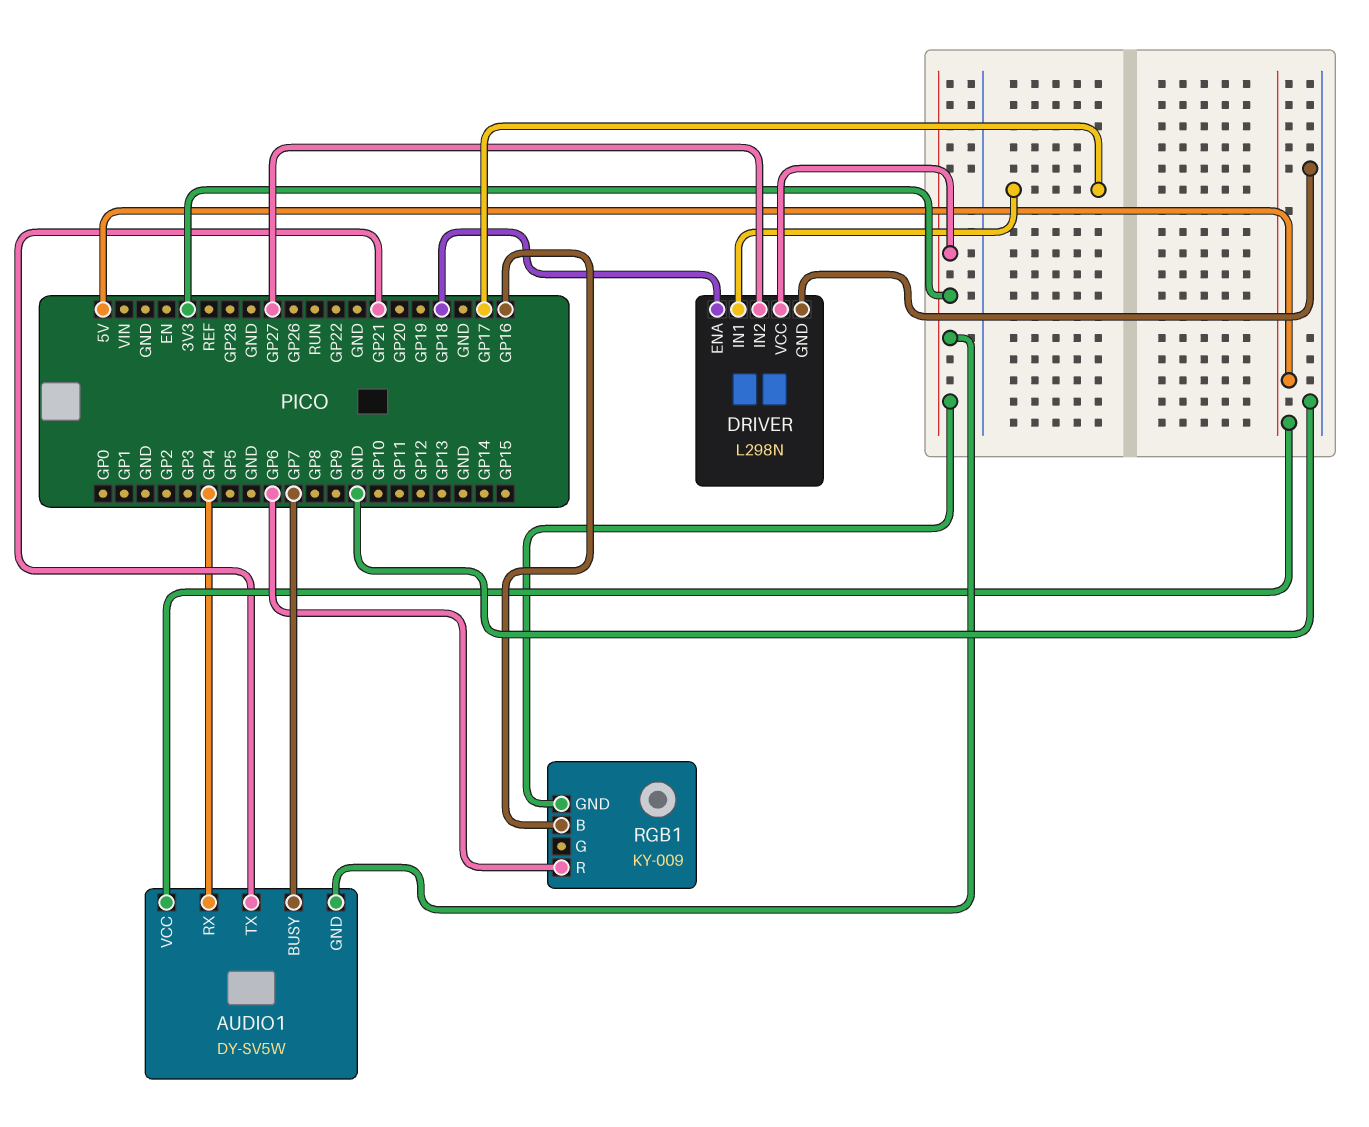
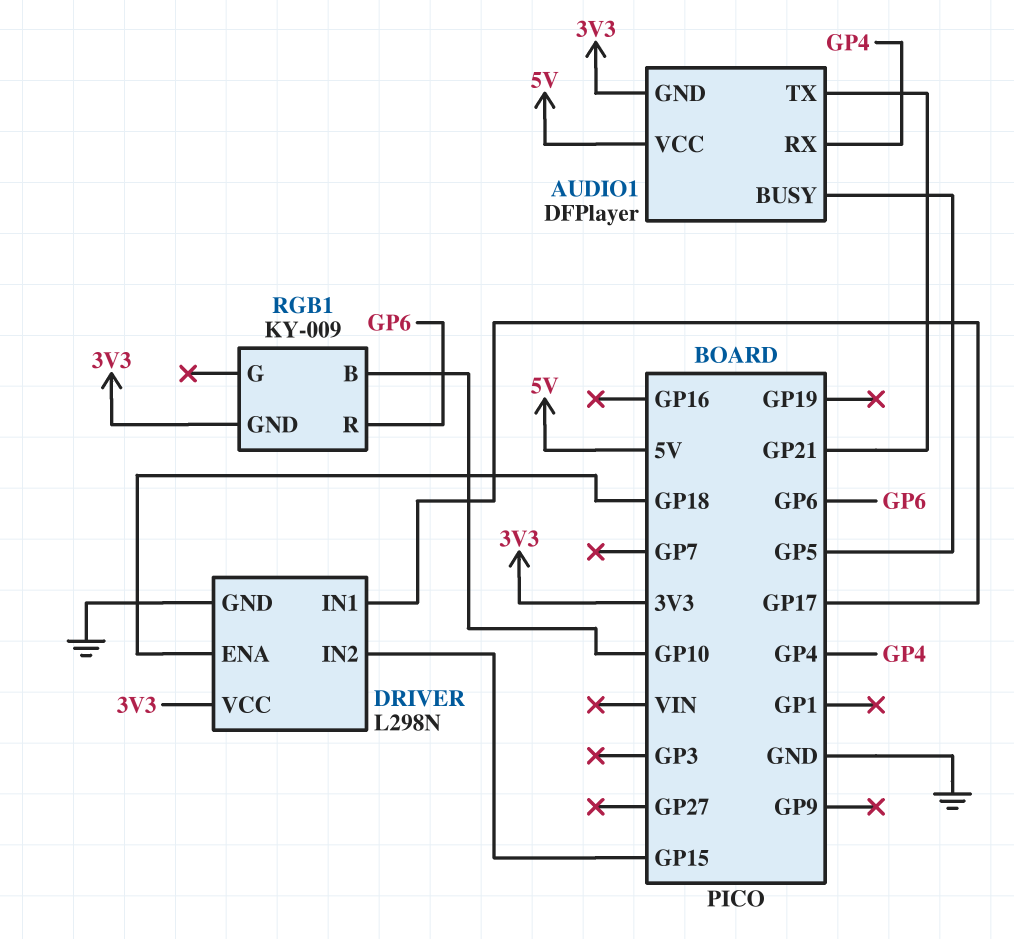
AUDIO1: DY-SV5W -> DFPlayer
AUDIO1 pin BUSY: GP7 -> GP5
DRIVER pin IN2: GP27 -> GP15
RGB1 pin B: GP16 -> GP10

